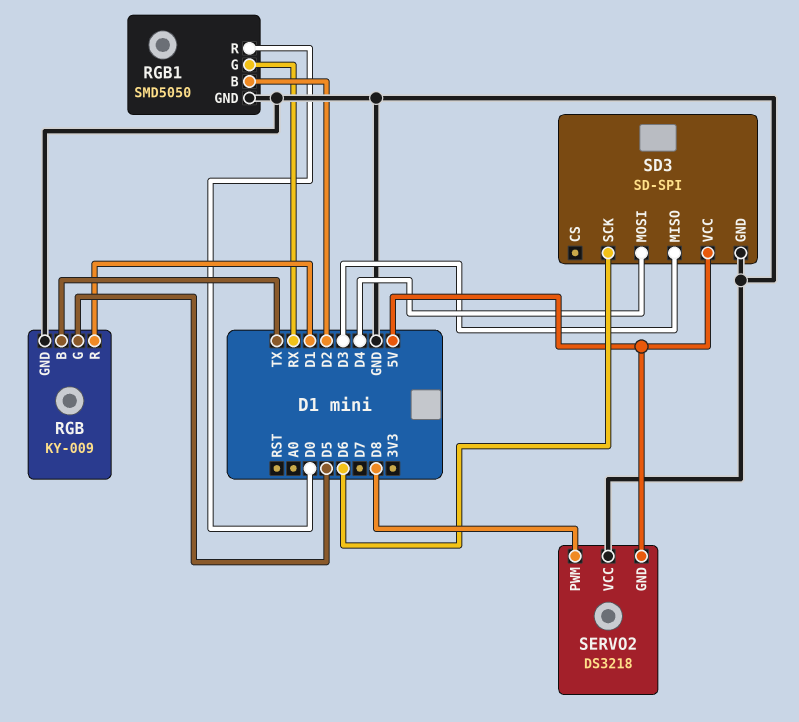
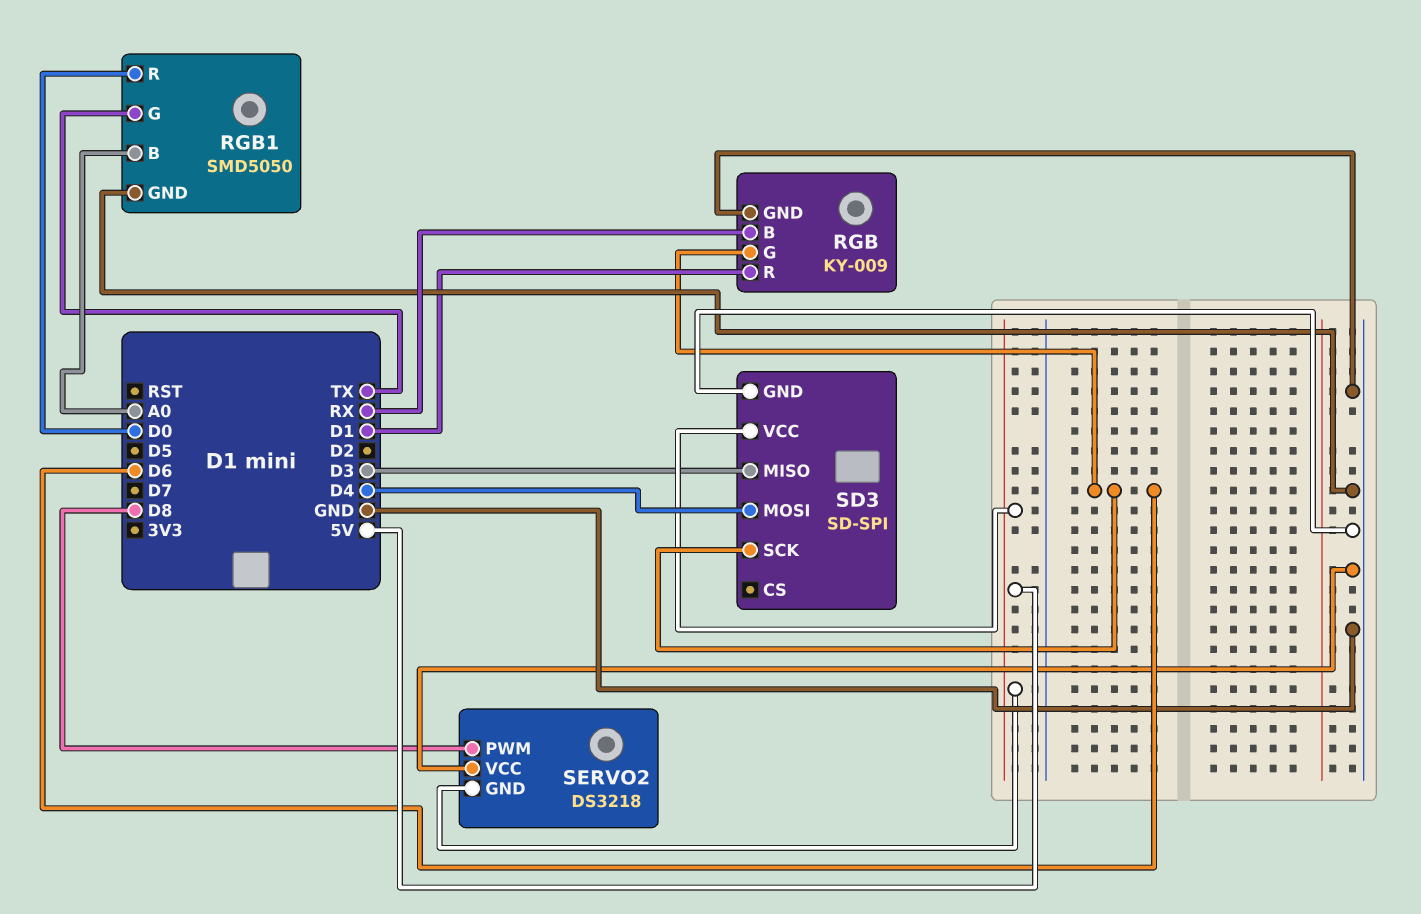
RGB pin B: TX -> RX
RGB pin G: D5 -> D6
RGB1 pin B: D2 -> A0
RGB1 pin G: RX -> TX

